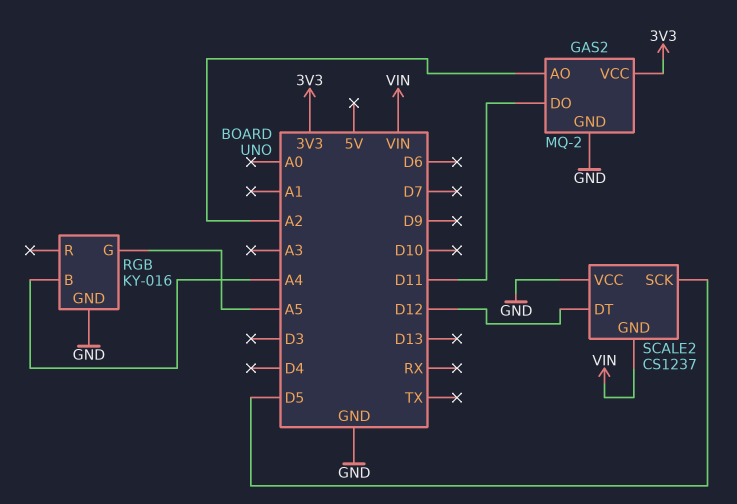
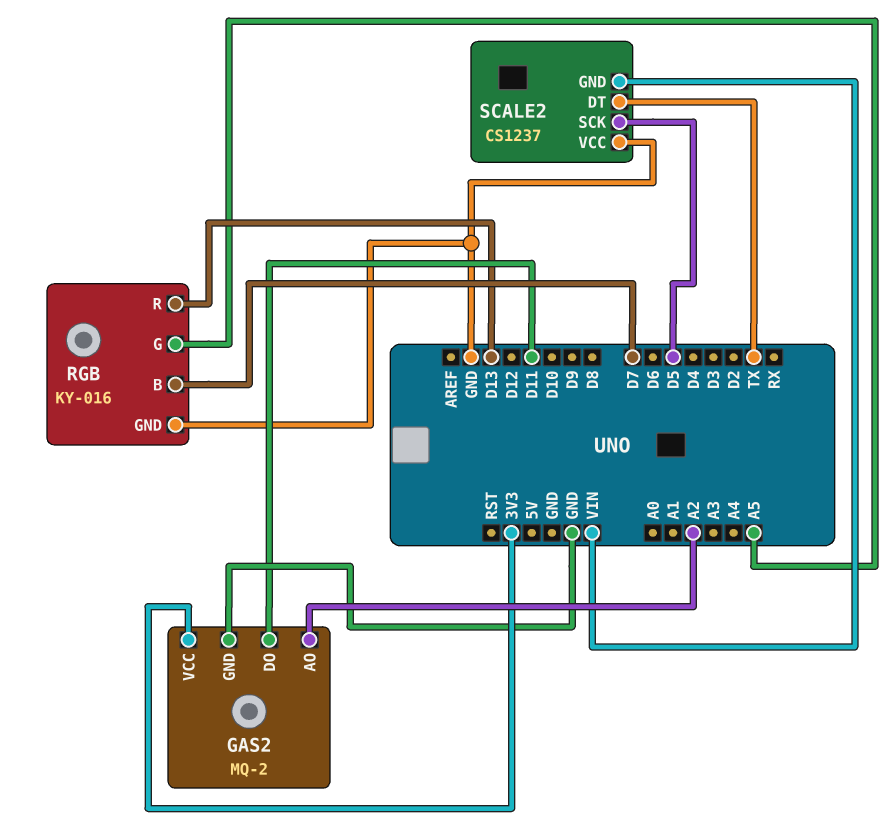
RGB pin B: A4 -> D7
RGB pin R: none -> D13
SCALE2 pin DT: D12 -> TX

